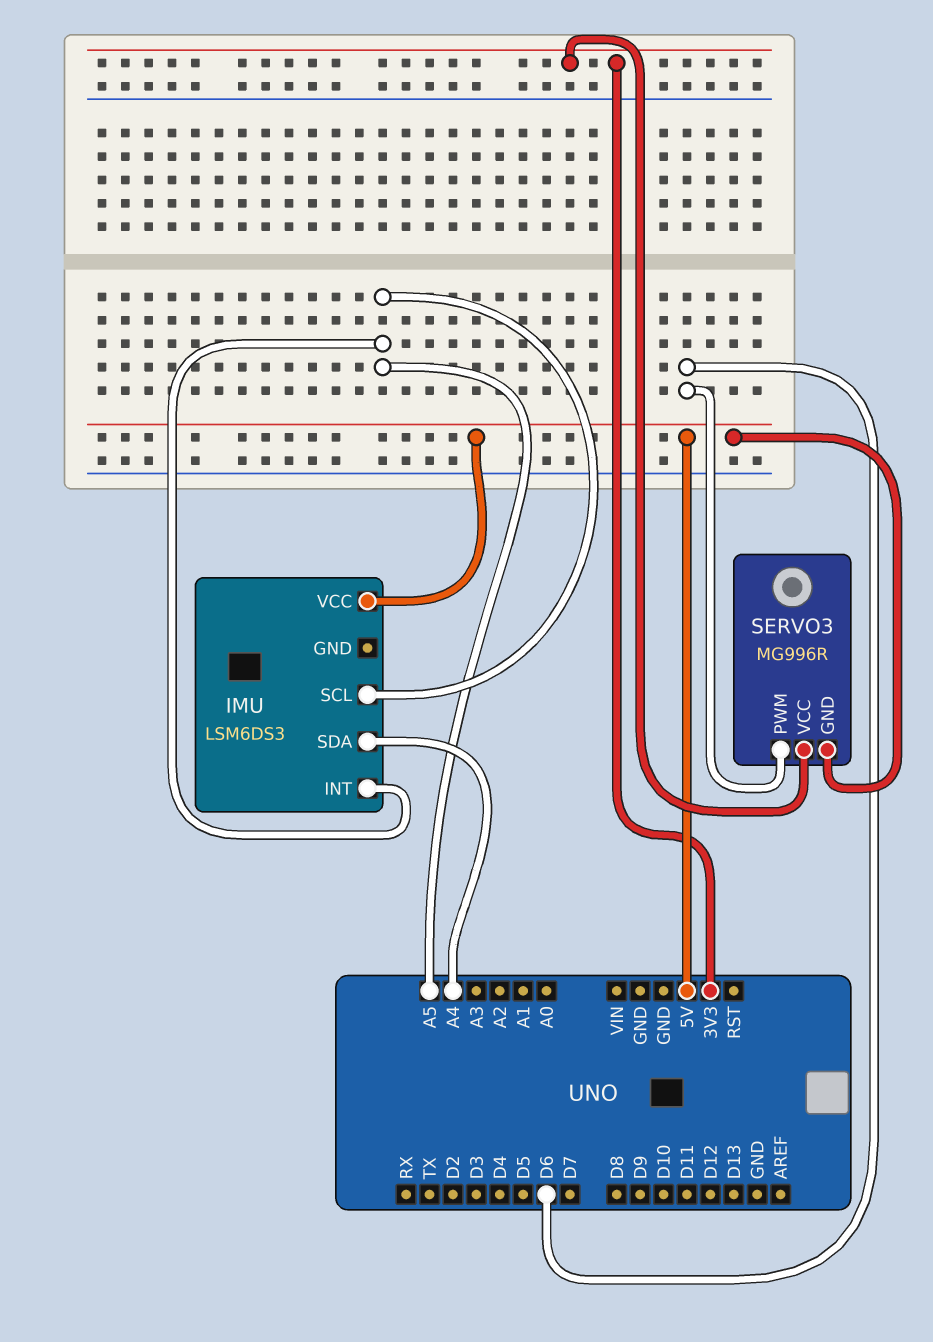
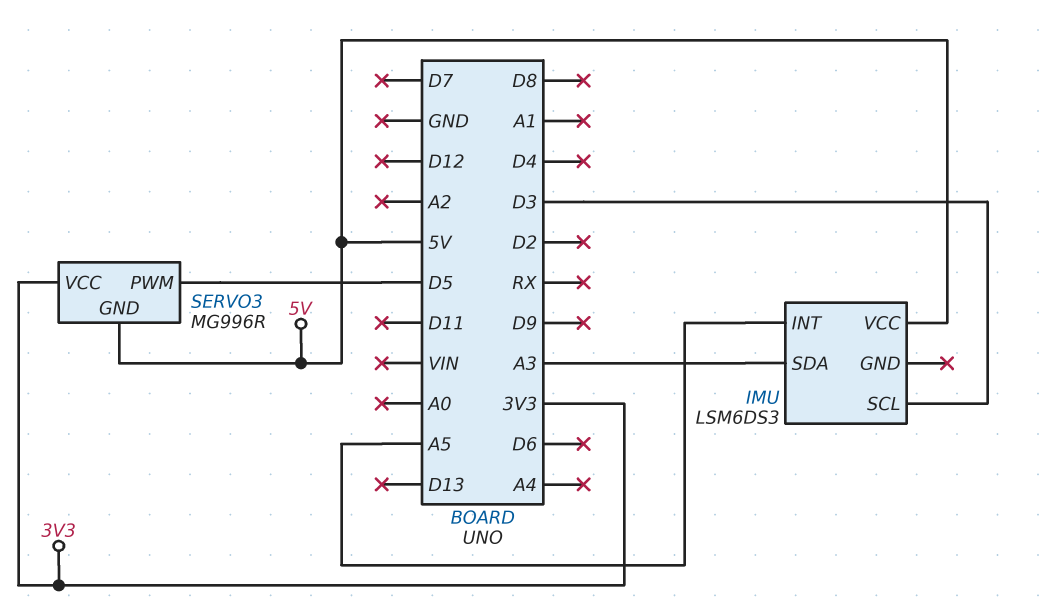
IMU pin SCL: A5 -> D3
IMU pin SDA: A4 -> A3
SERVO3 pin PWM: D6 -> D5

